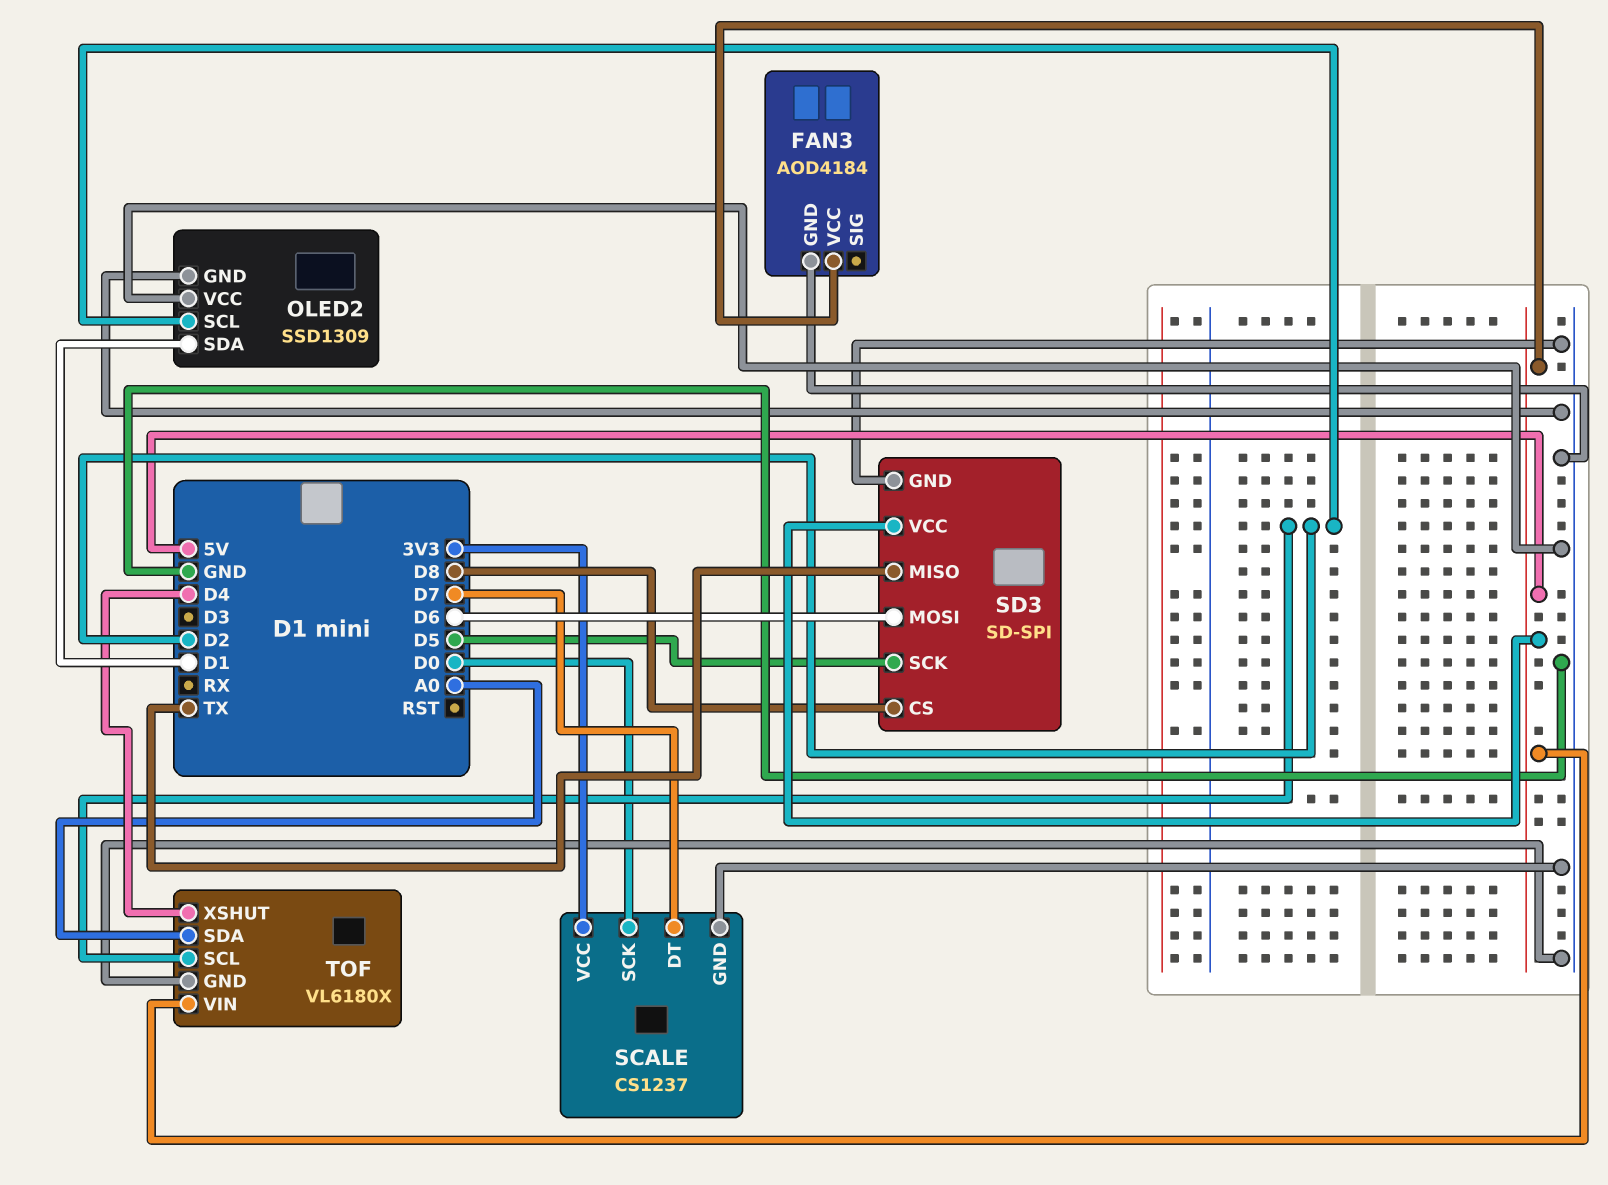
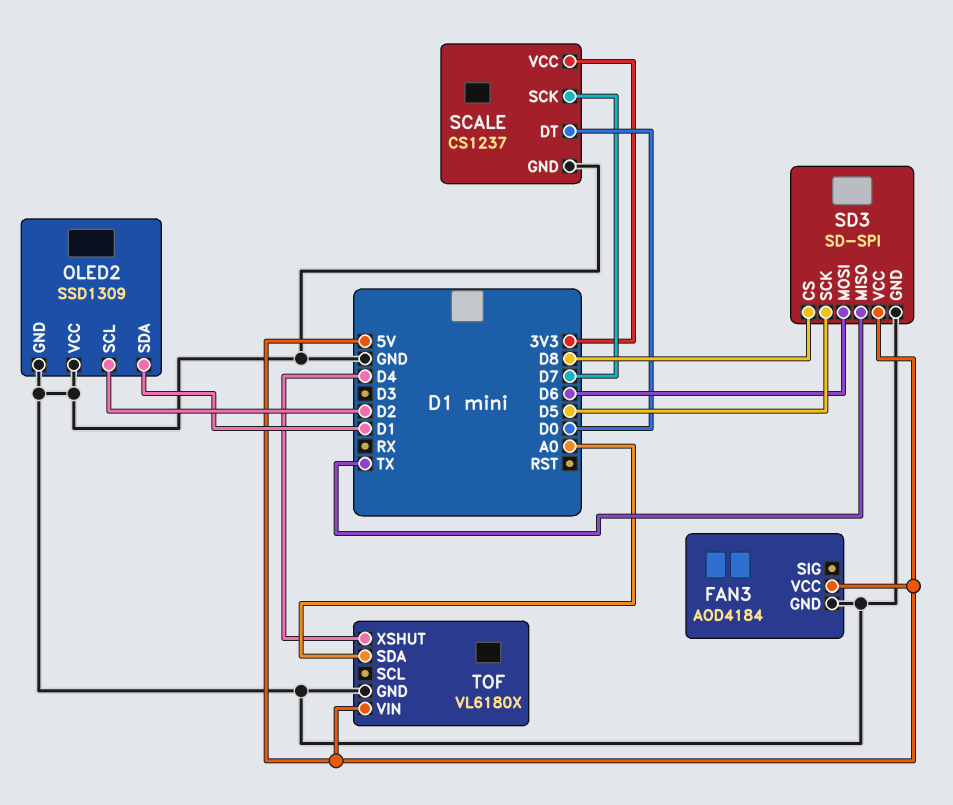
SCALE pin DT: D7 -> D0
SCALE pin SCK: D0 -> D7
TOF pin SCL: D2 -> none

